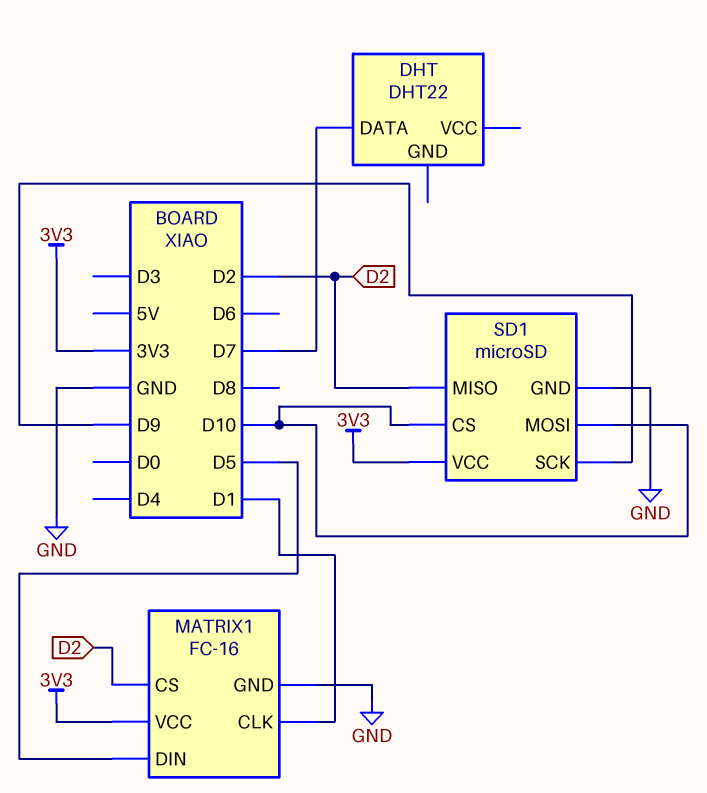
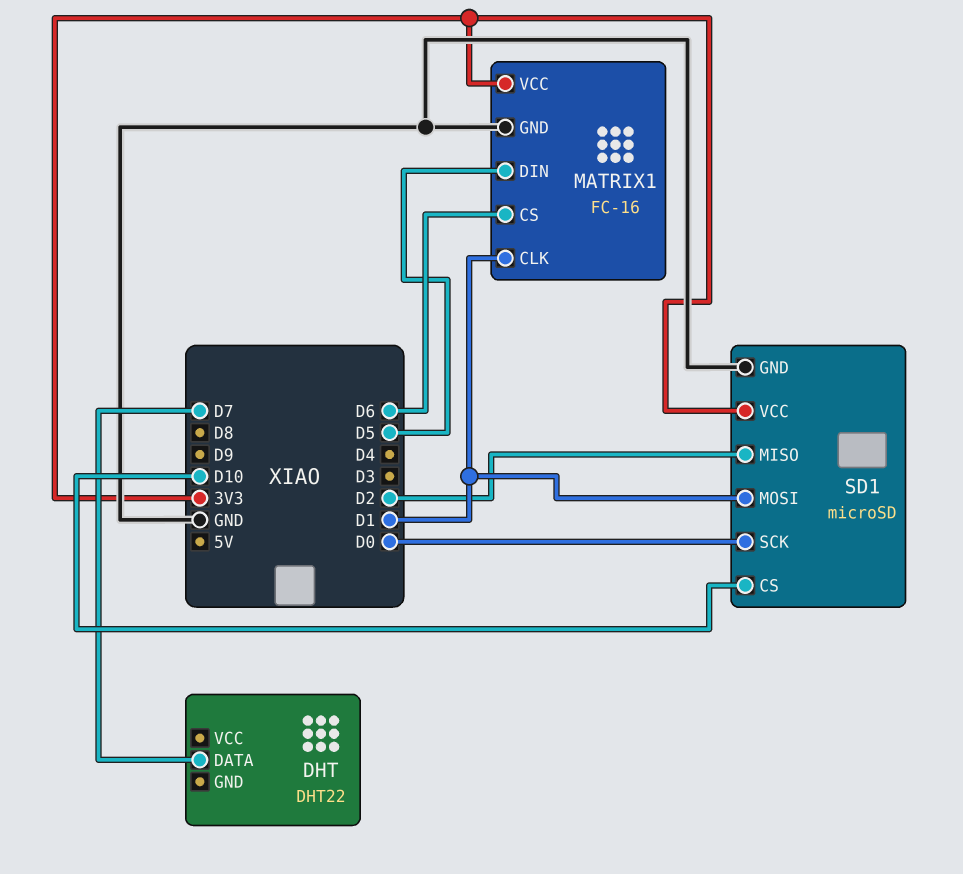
MATRIX1 pin CS: D2 -> D6
SD1 pin MOSI: D10 -> D1
SD1 pin SCK: D9 -> D0

